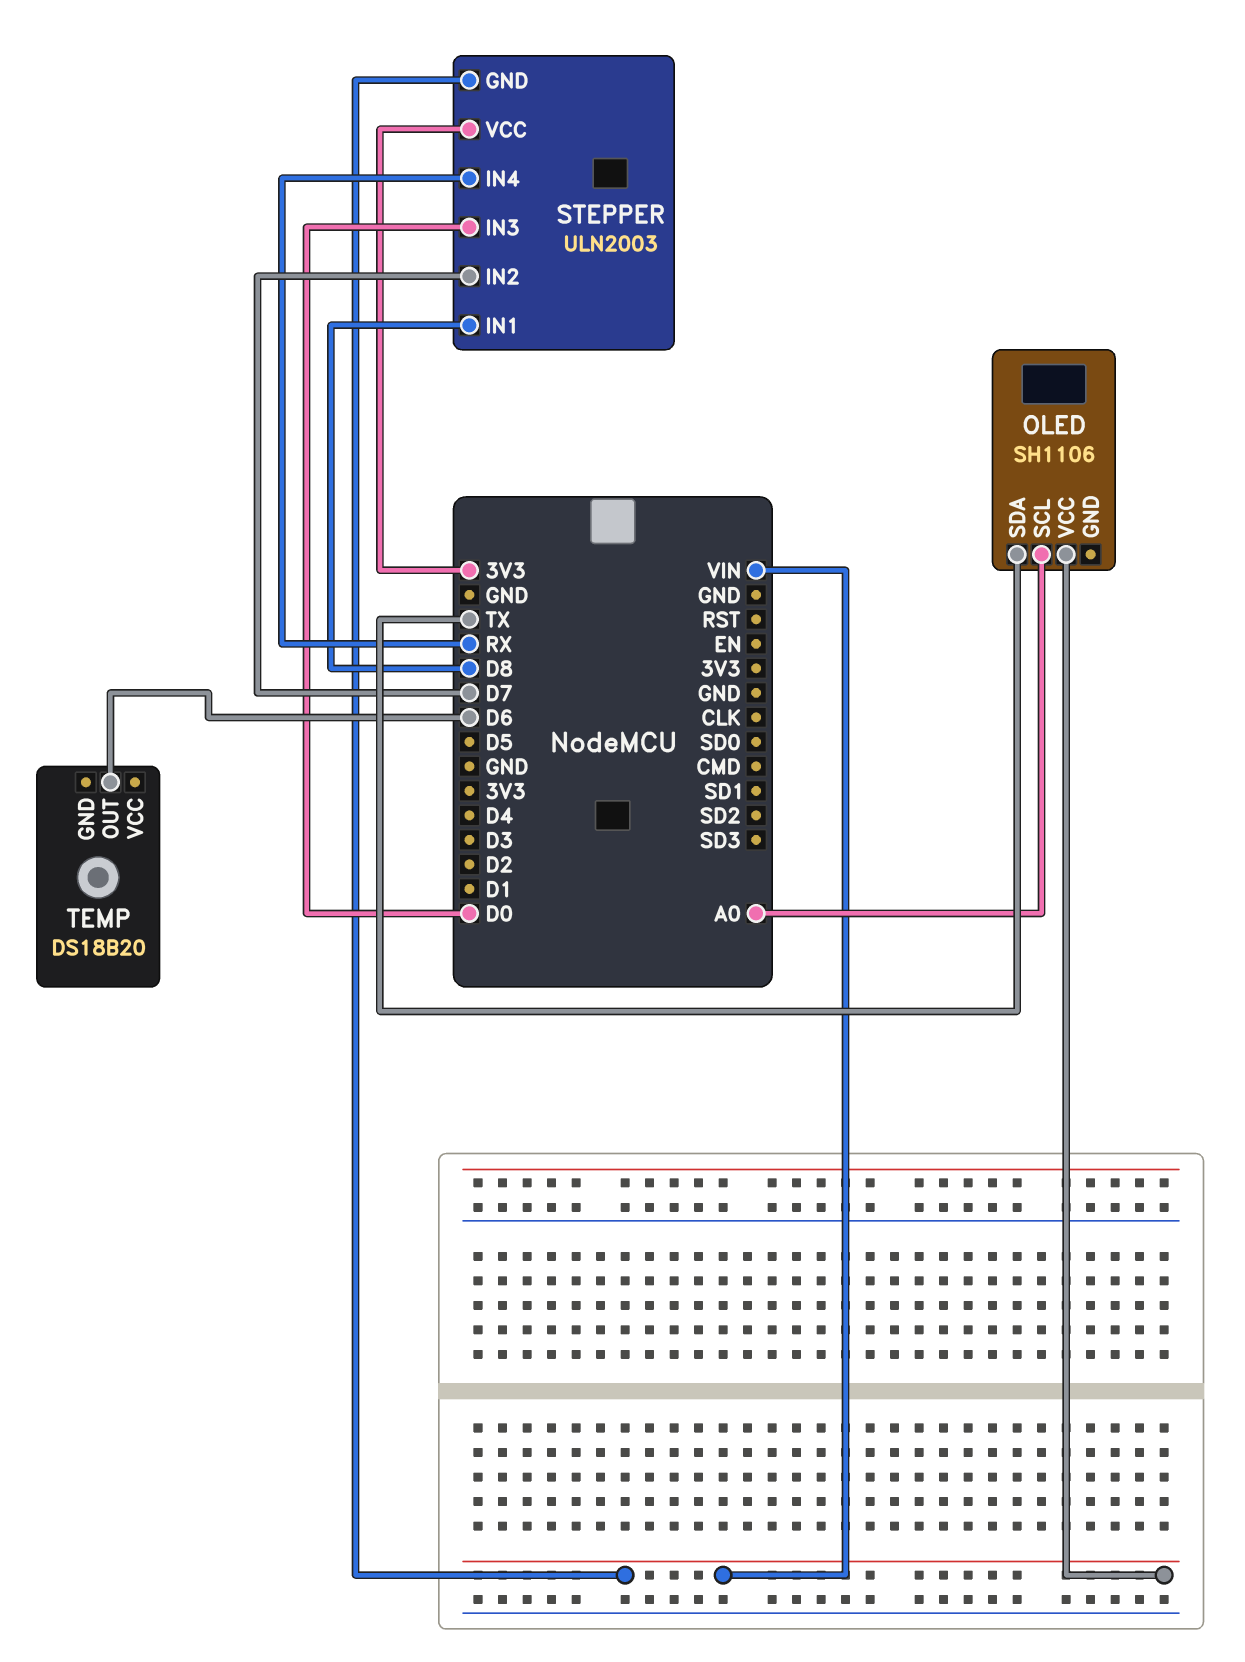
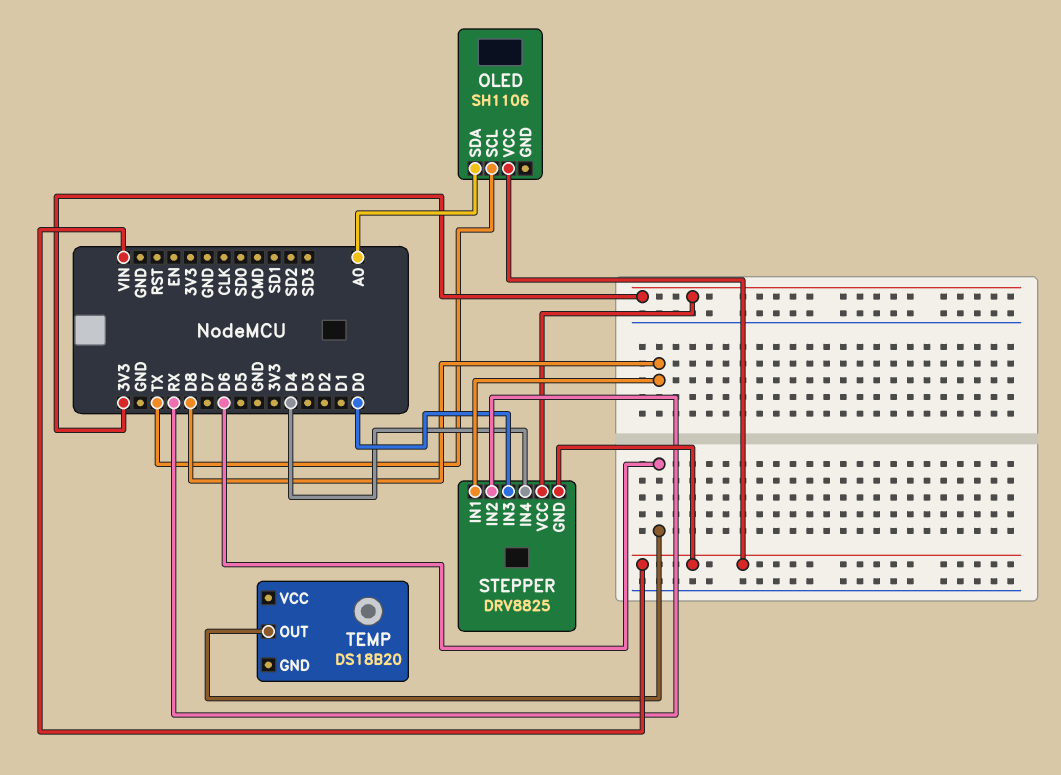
OLED pin SCL: A0 -> TX
OLED pin SDA: TX -> A0
STEPPER: ULN2003 -> DRV8825
STEPPER pin IN2: D7 -> RX
STEPPER pin IN4: RX -> D4

